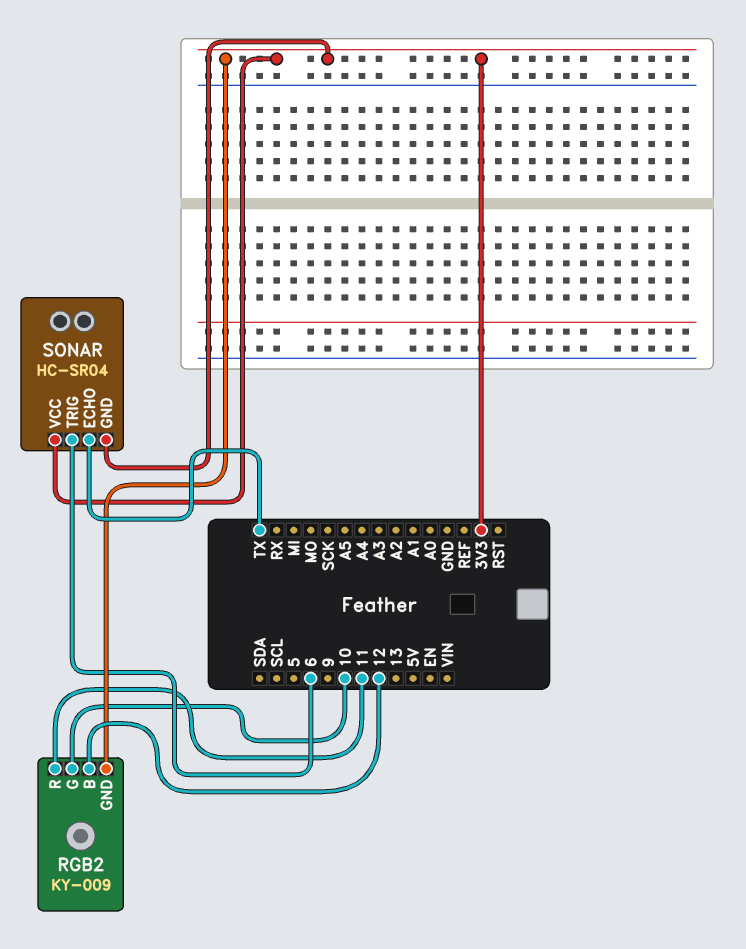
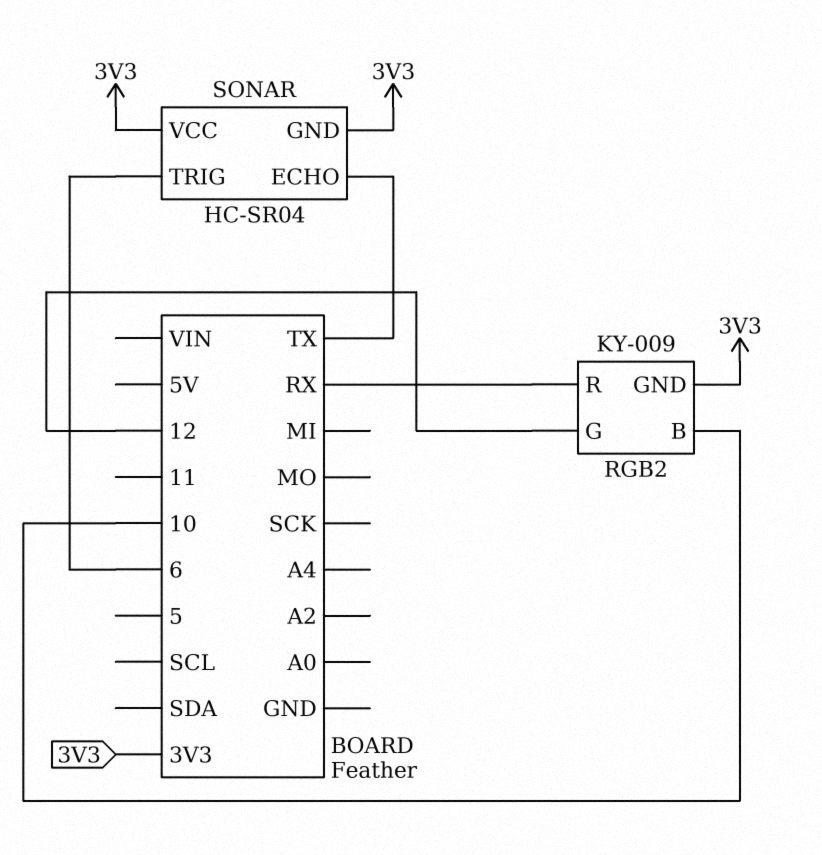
RGB2 pin B: 12 -> 10
RGB2 pin G: 10 -> 12
RGB2 pin R: 11 -> RX

